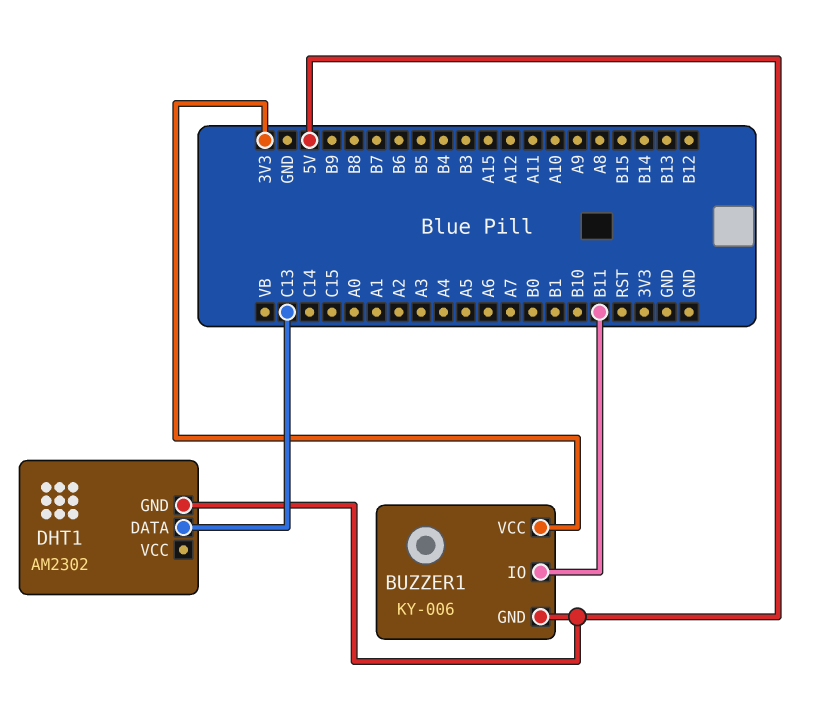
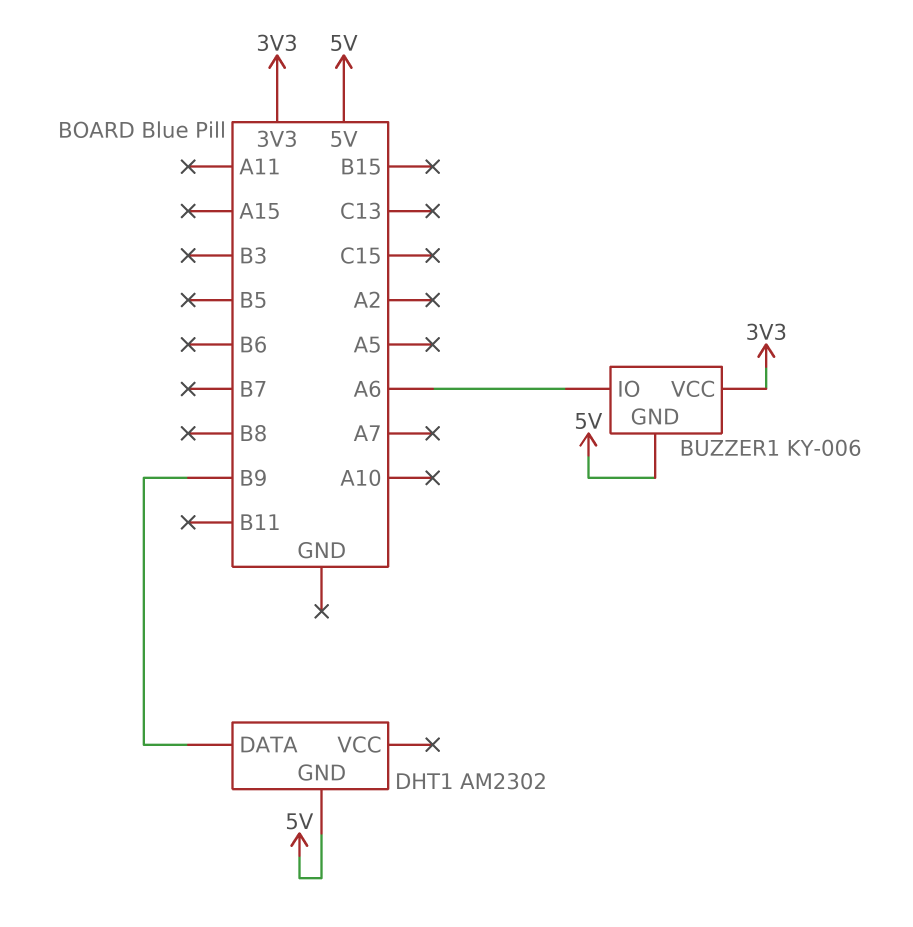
BUZZER1 pin IO: B11 -> A6
DHT1 pin DATA: C13 -> B9

